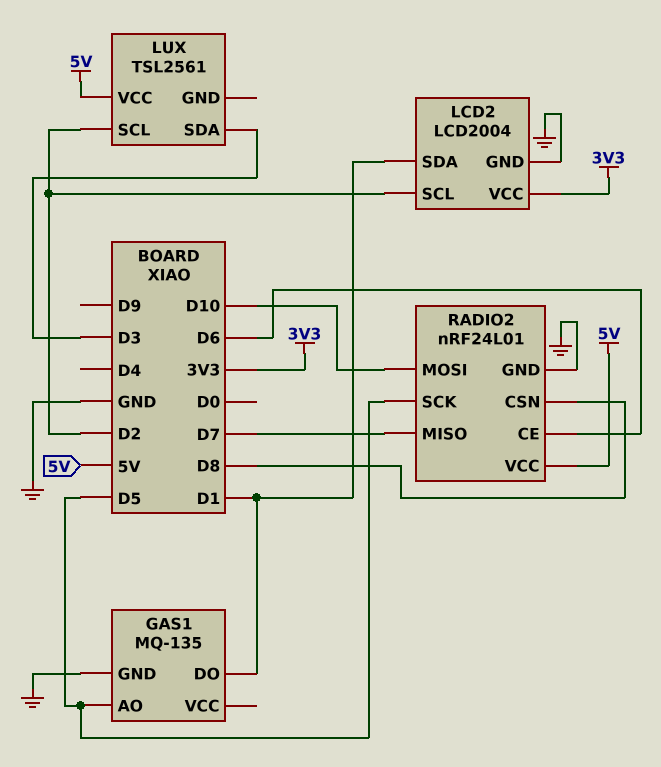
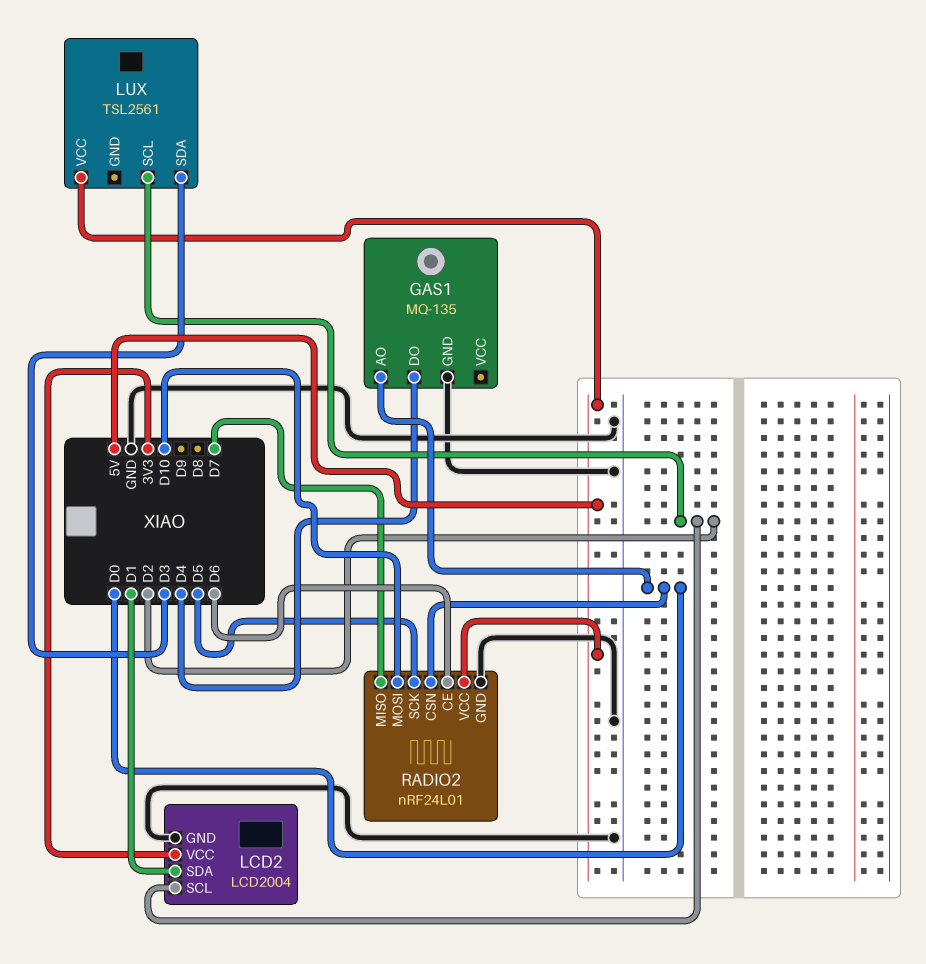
GAS1 pin AO: D5 -> D0
GAS1 pin DO: D1 -> D4
RADIO2 pin CSN: D8 -> D0

